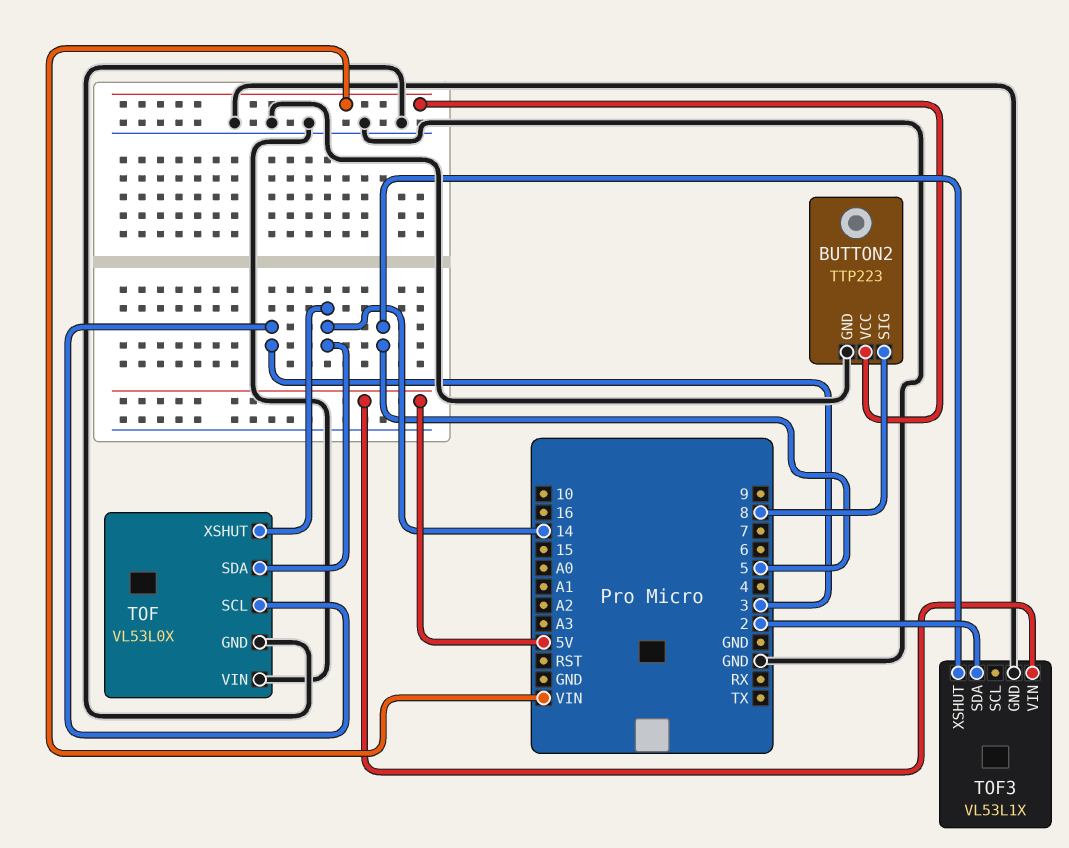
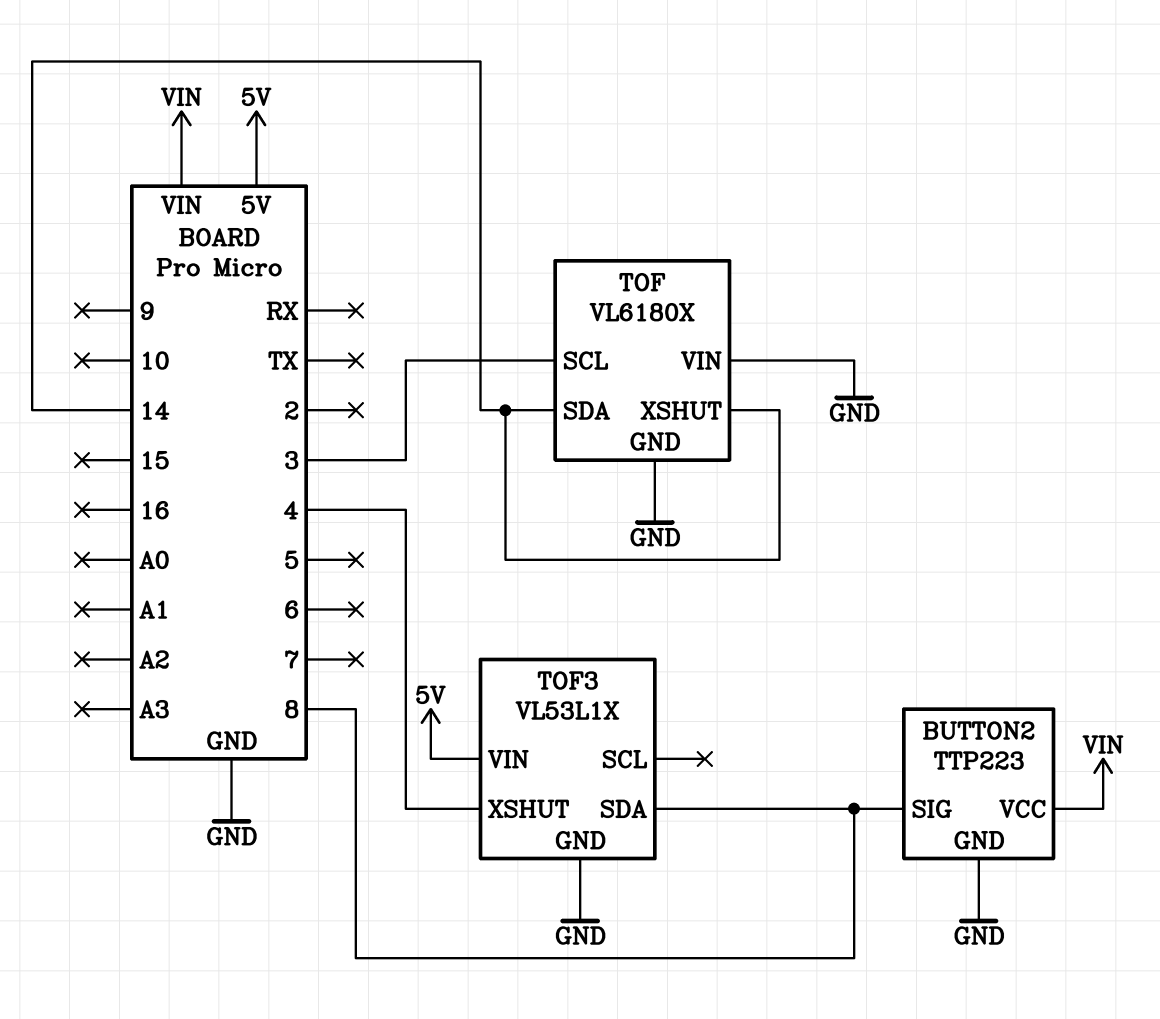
TOF: VL53L0X -> VL6180X
TOF3 pin SDA: 2 -> 8
TOF3 pin XSHUT: 5 -> 4

